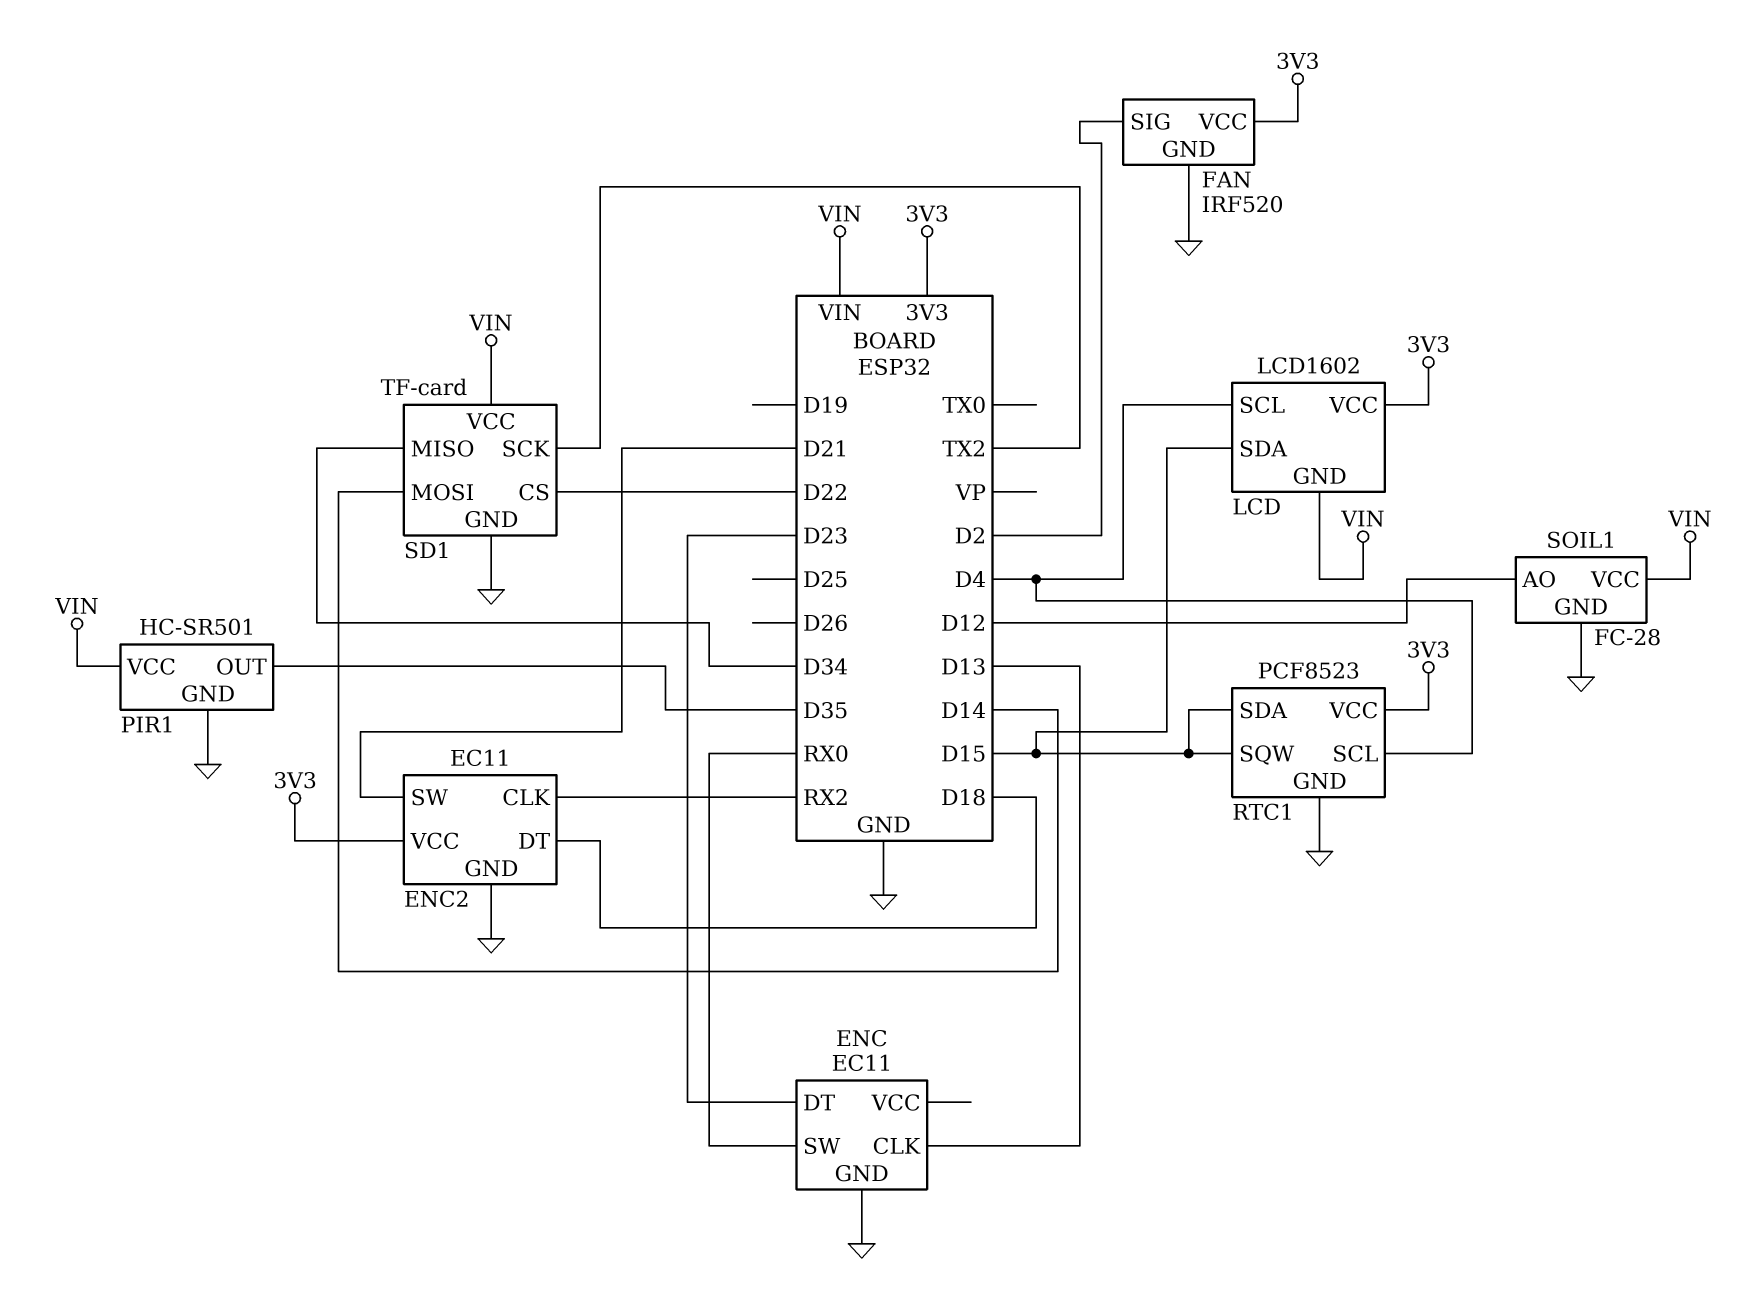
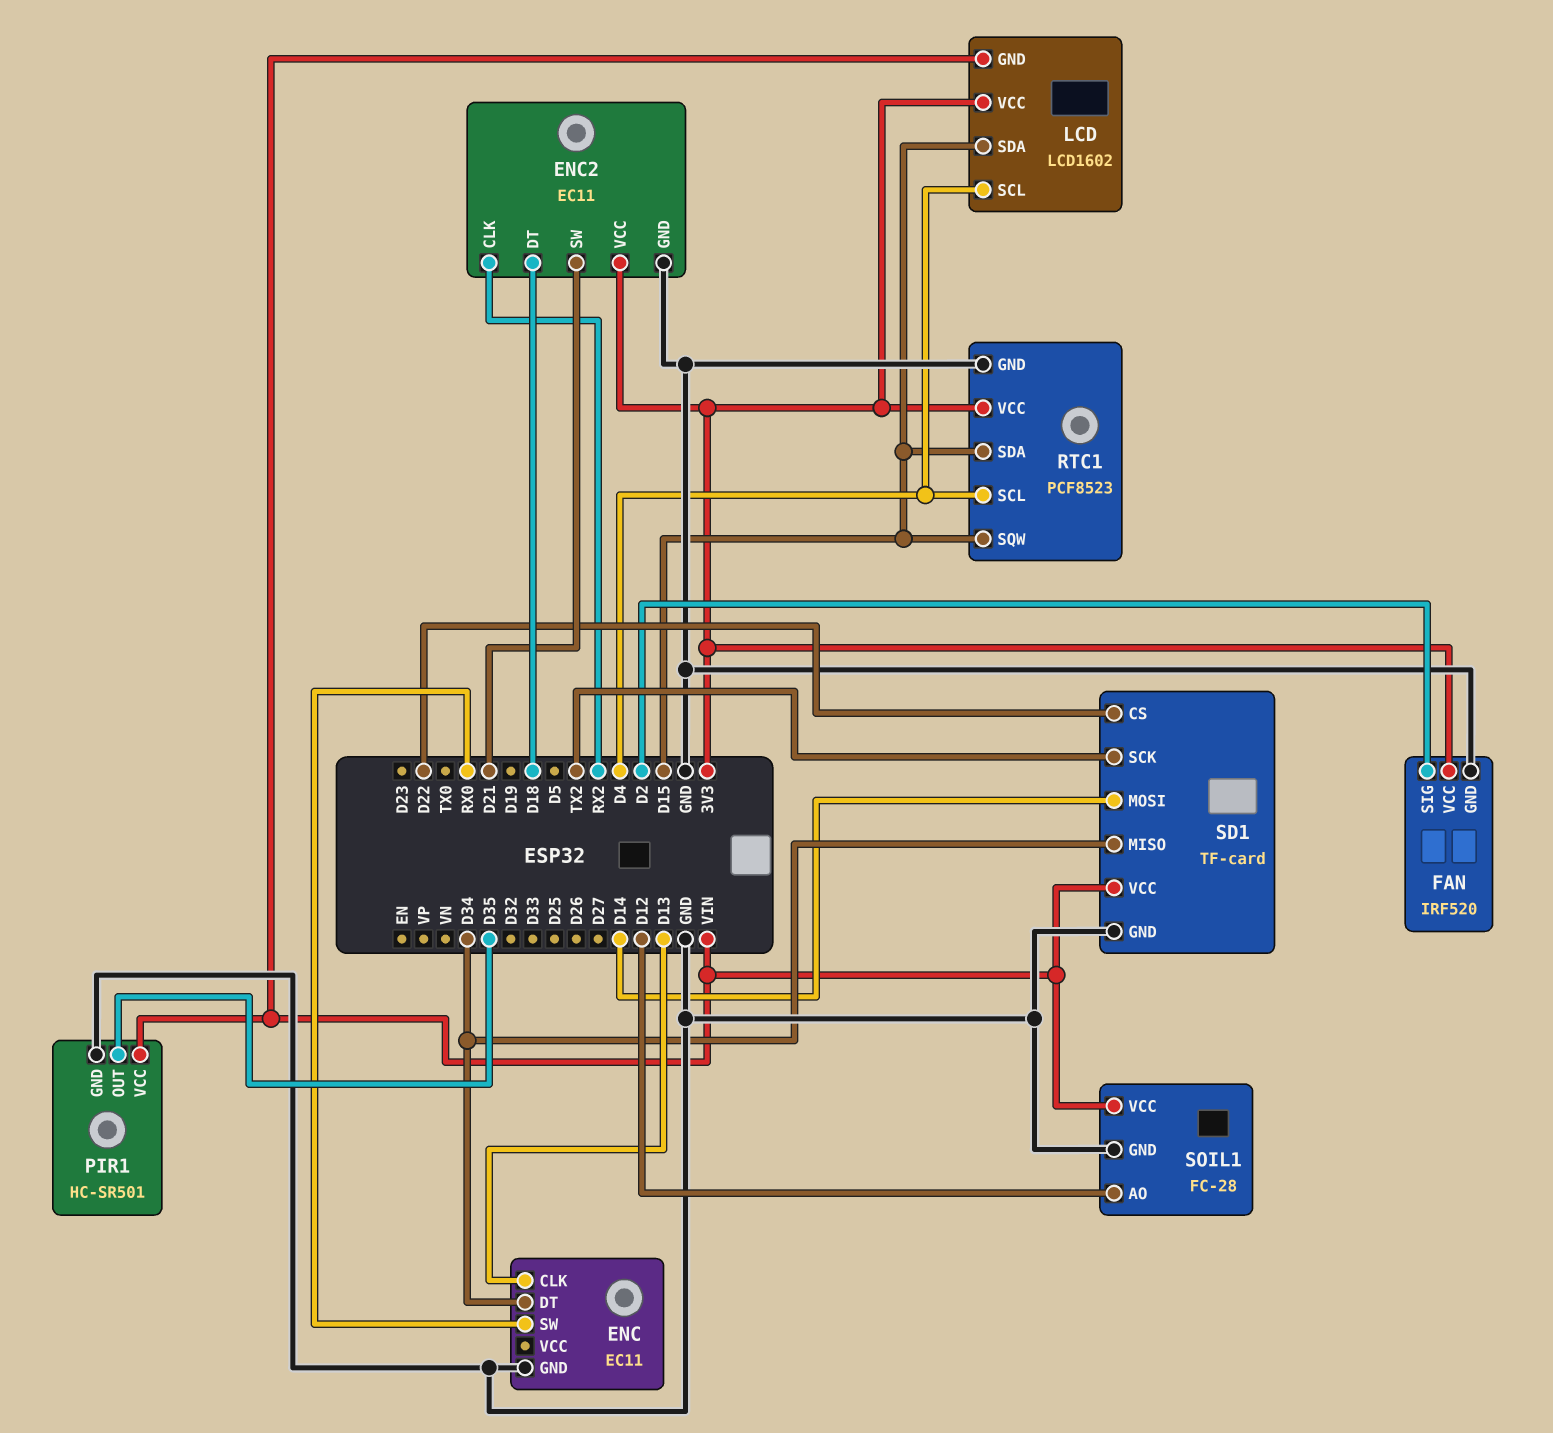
ENC pin DT: D23 -> D34

